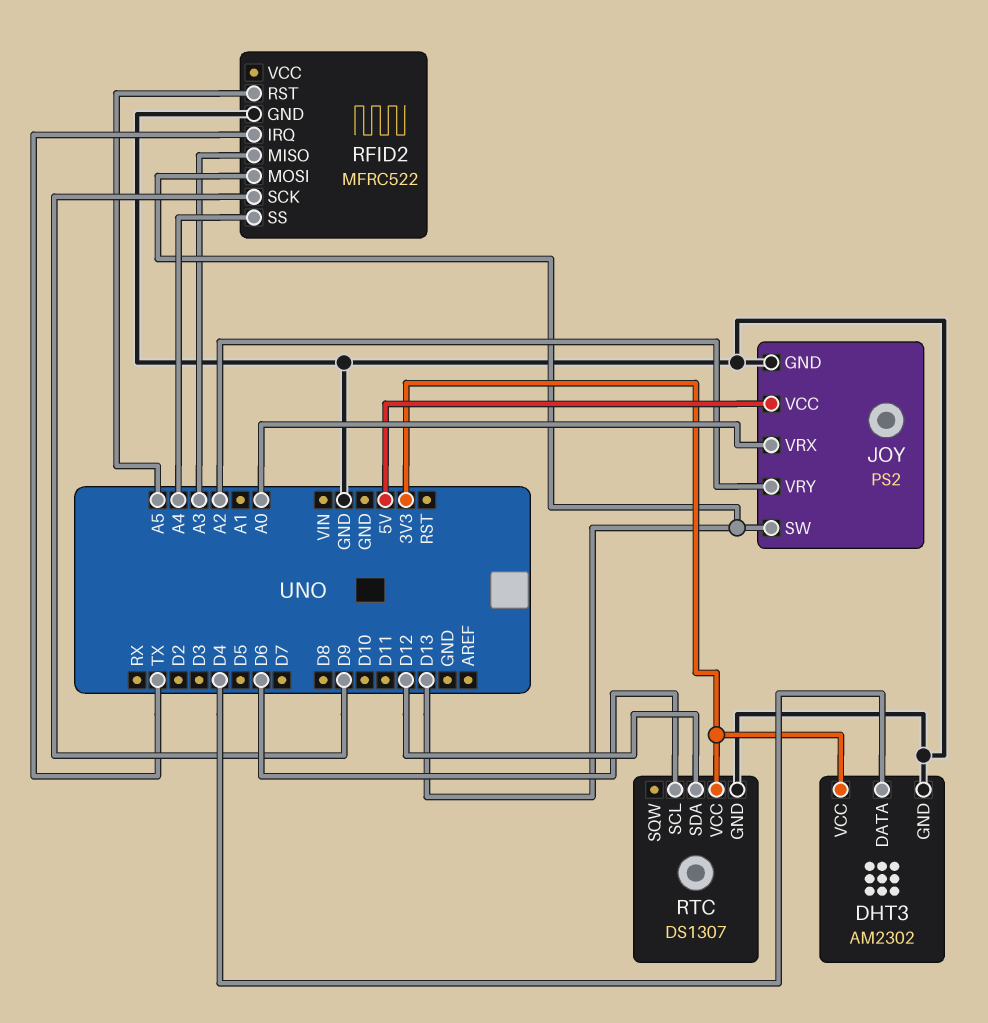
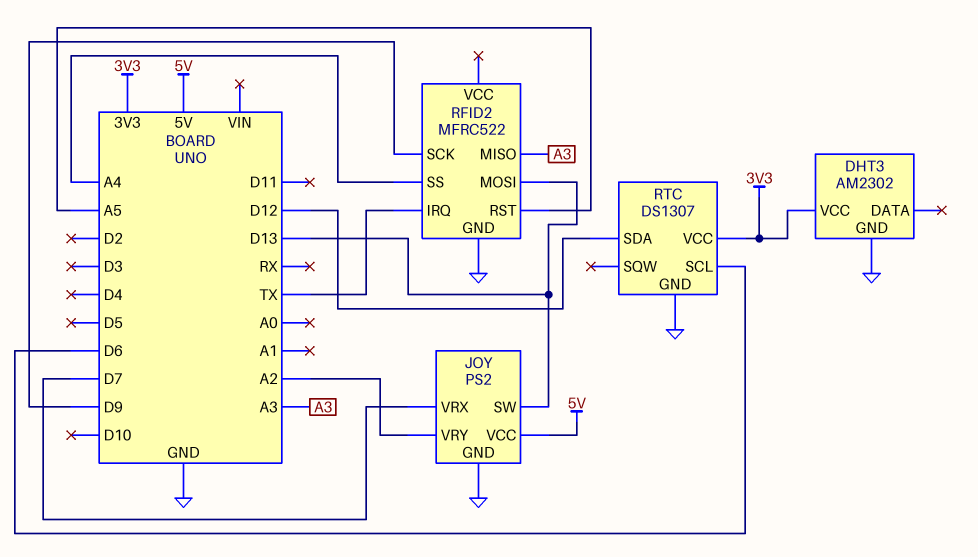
DHT3 pin DATA: D4 -> none
JOY pin VRX: A0 -> D7

